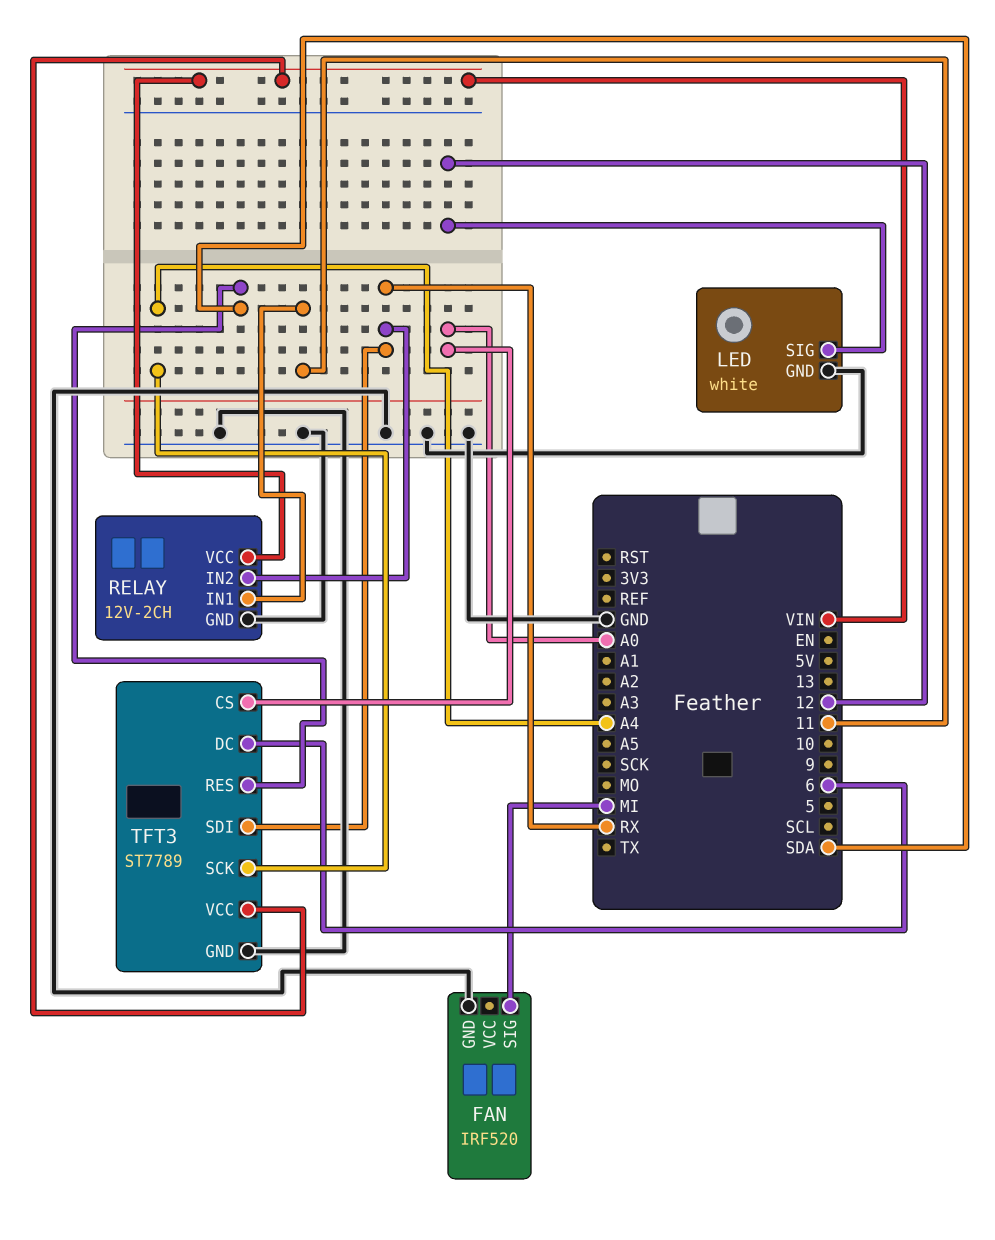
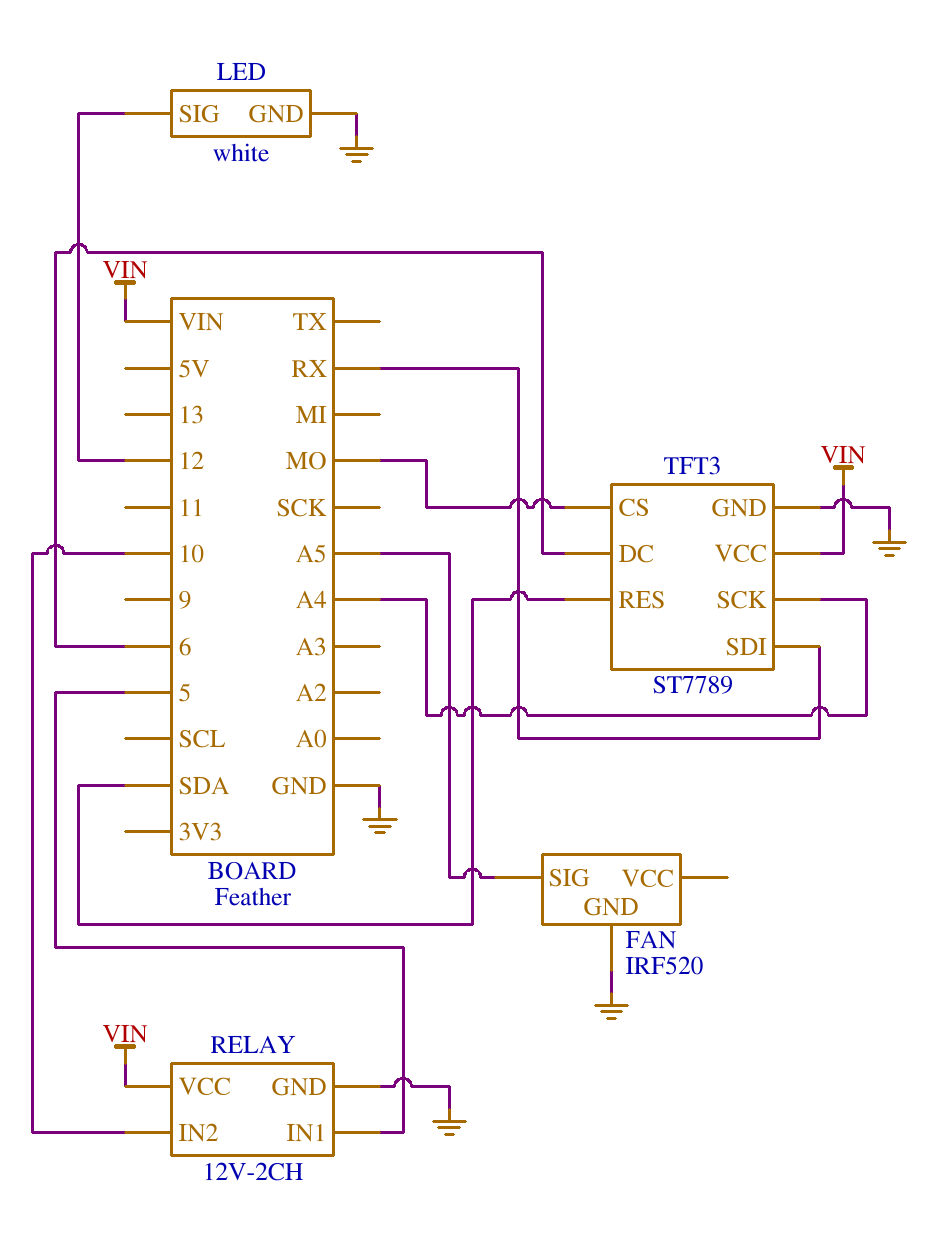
FAN pin SIG: MI -> A5
RELAY pin IN1: 11 -> 5
RELAY pin IN2: RX -> 10
TFT3 pin CS: A0 -> MO

